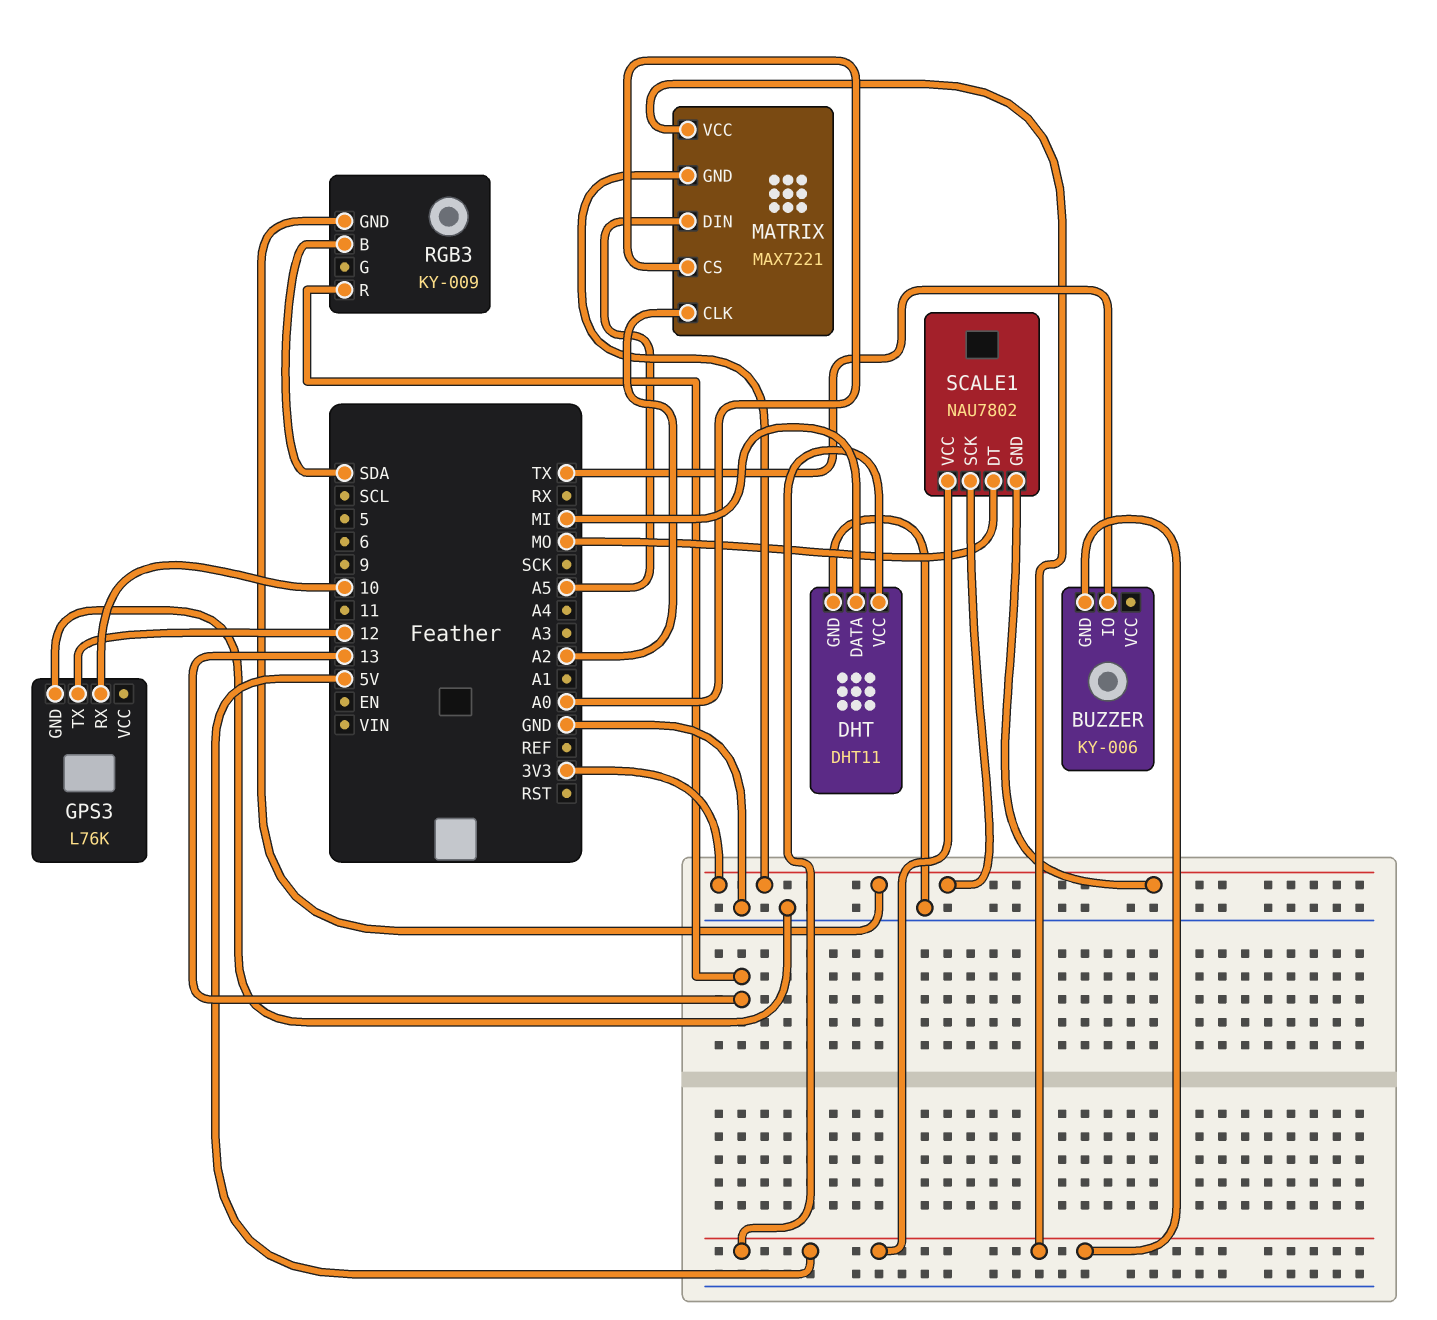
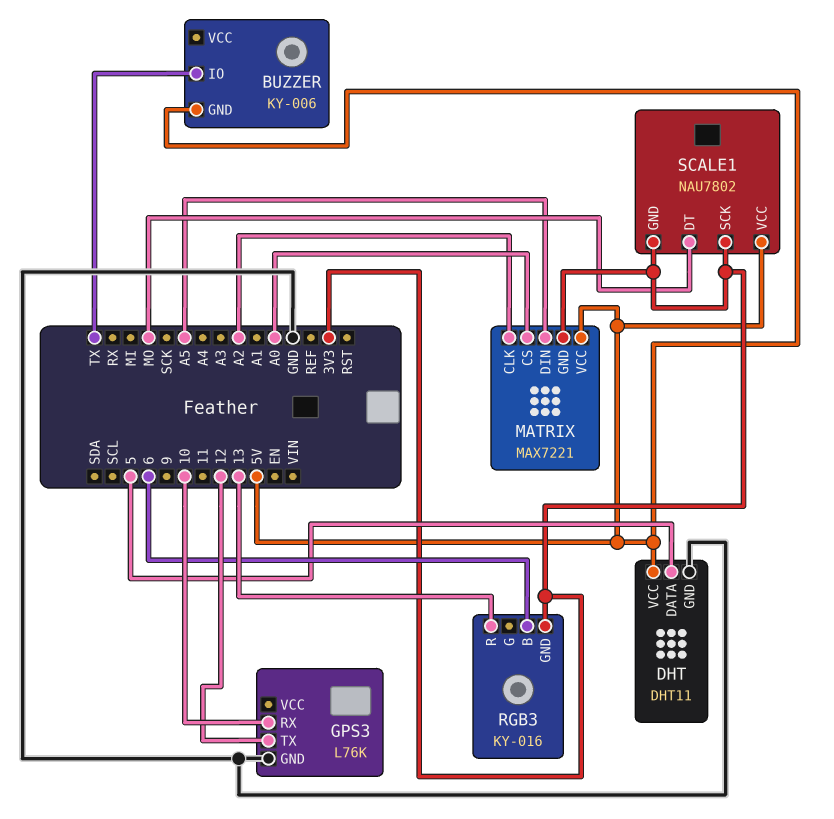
DHT pin DATA: MI -> 5
RGB3: KY-009 -> KY-016
RGB3 pin B: SDA -> 6

